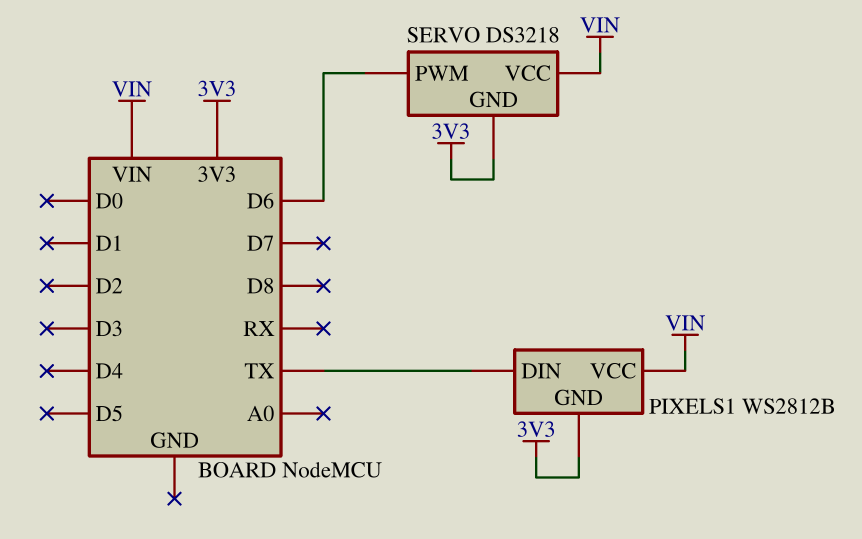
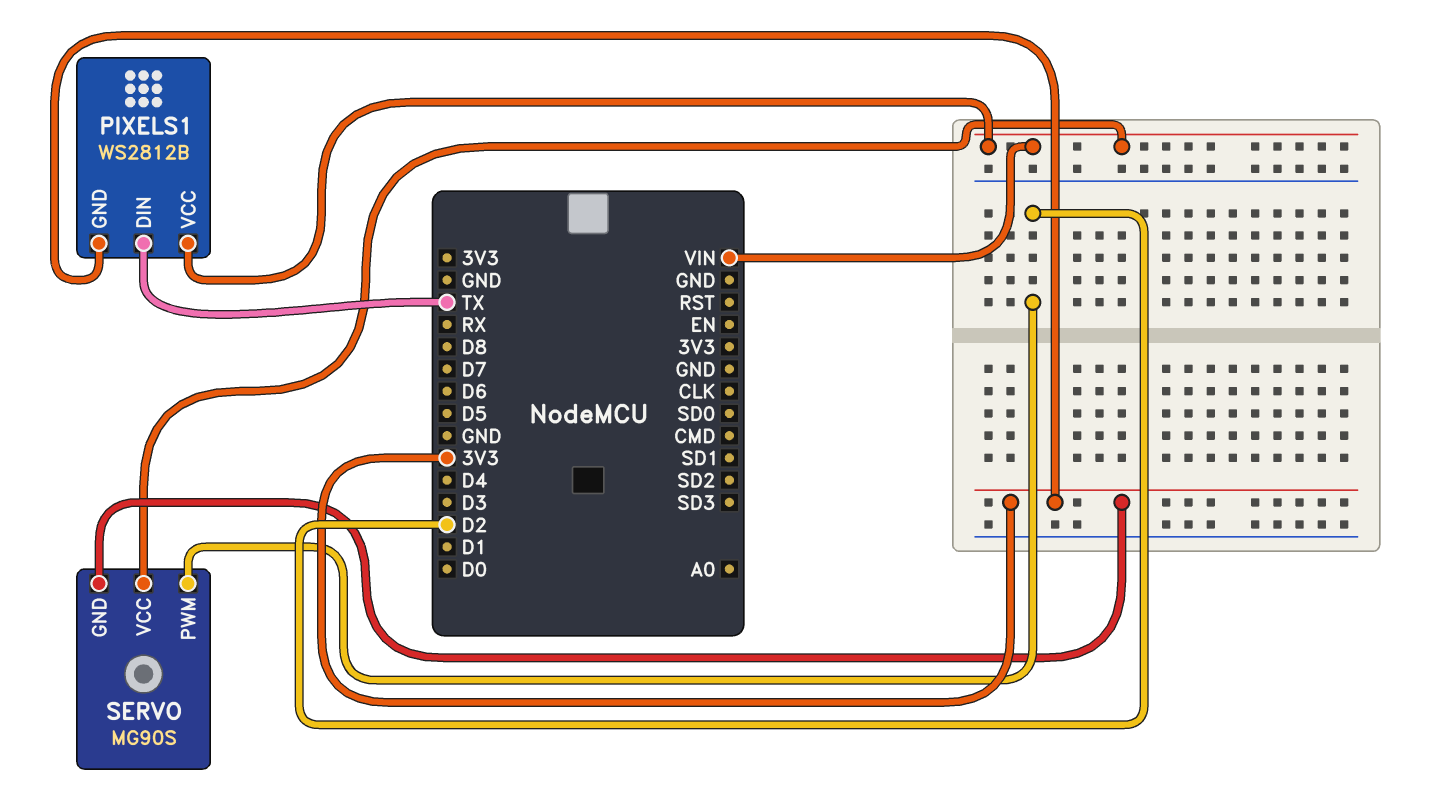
SERVO: DS3218 -> MG90S
SERVO pin PWM: D6 -> D2

